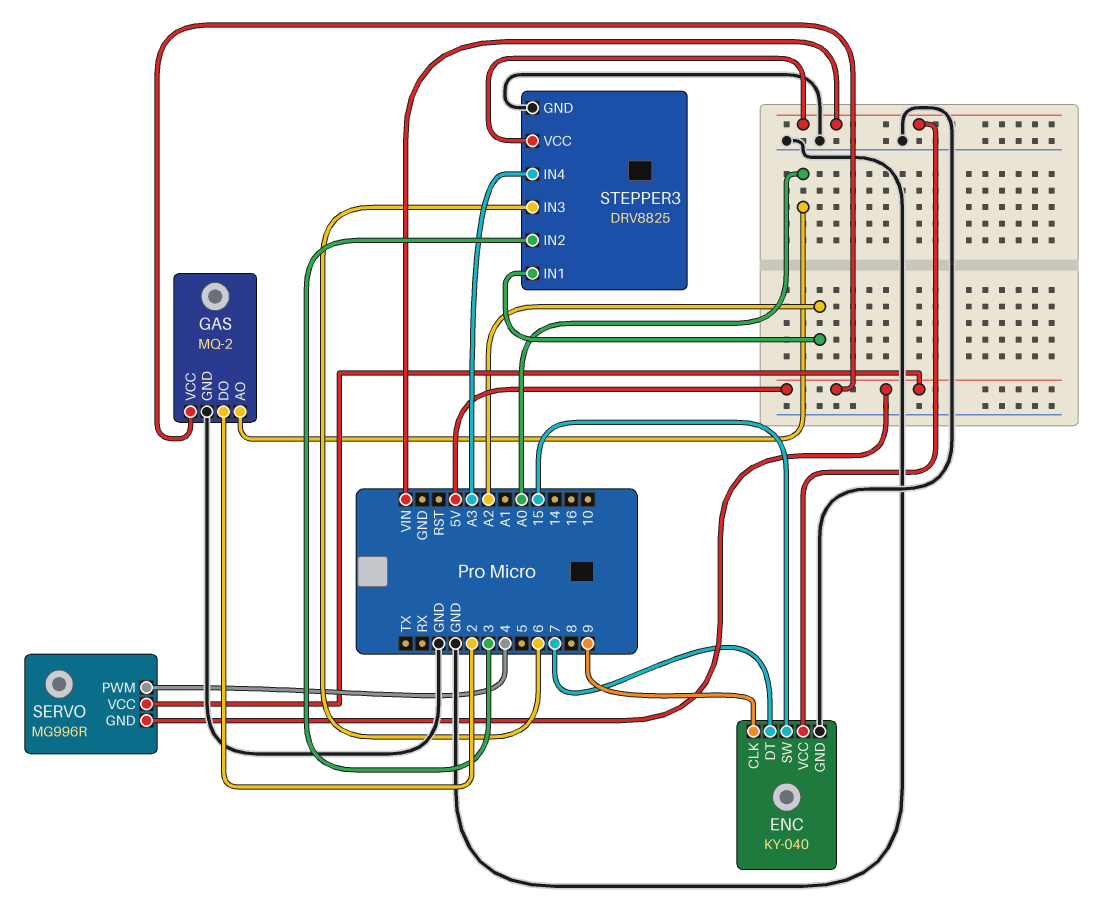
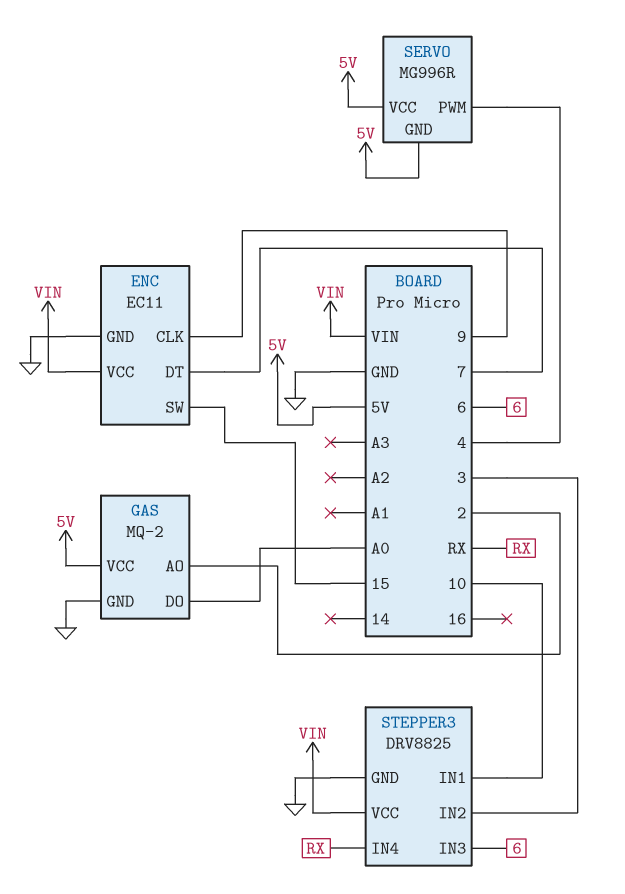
ENC: KY-040 -> EC11
GAS pin AO: A0 -> 2
GAS pin DO: 2 -> A0
STEPPER3 pin IN1: A2 -> 10
STEPPER3 pin IN4: A3 -> RX

